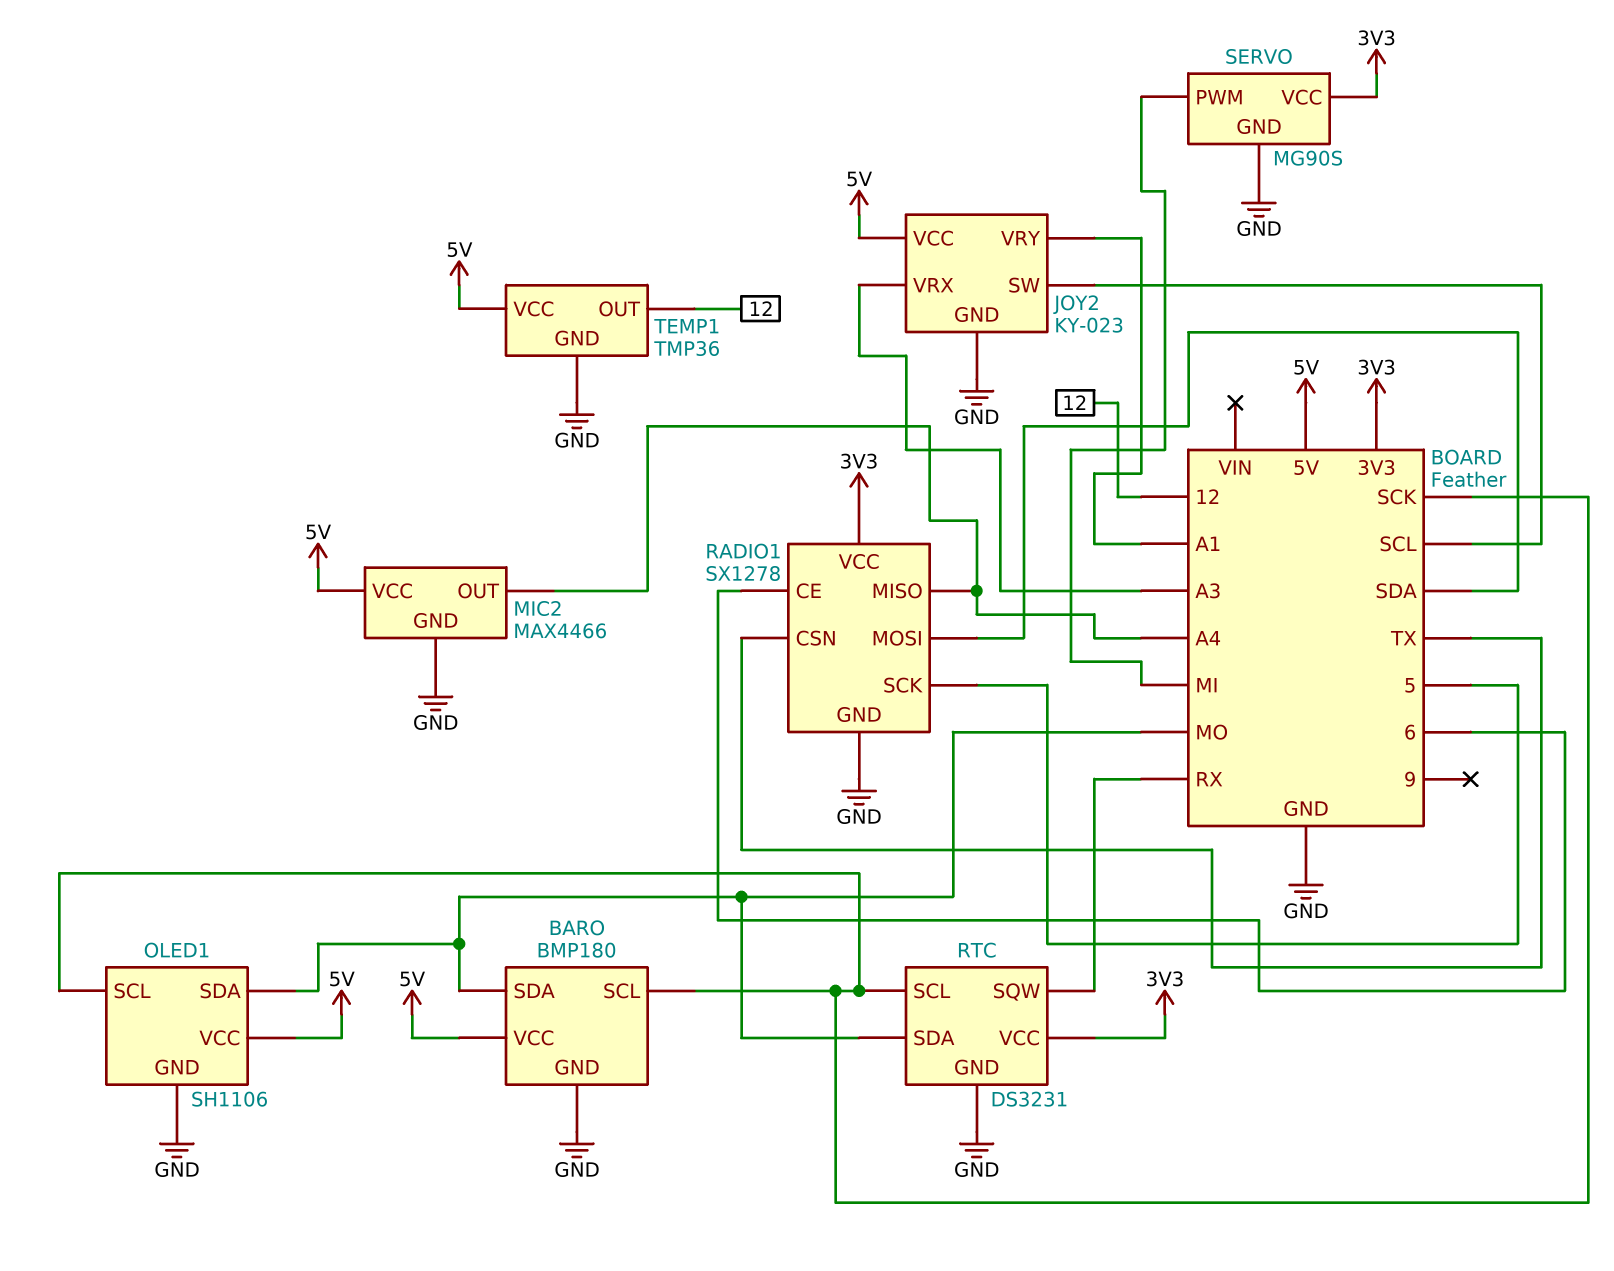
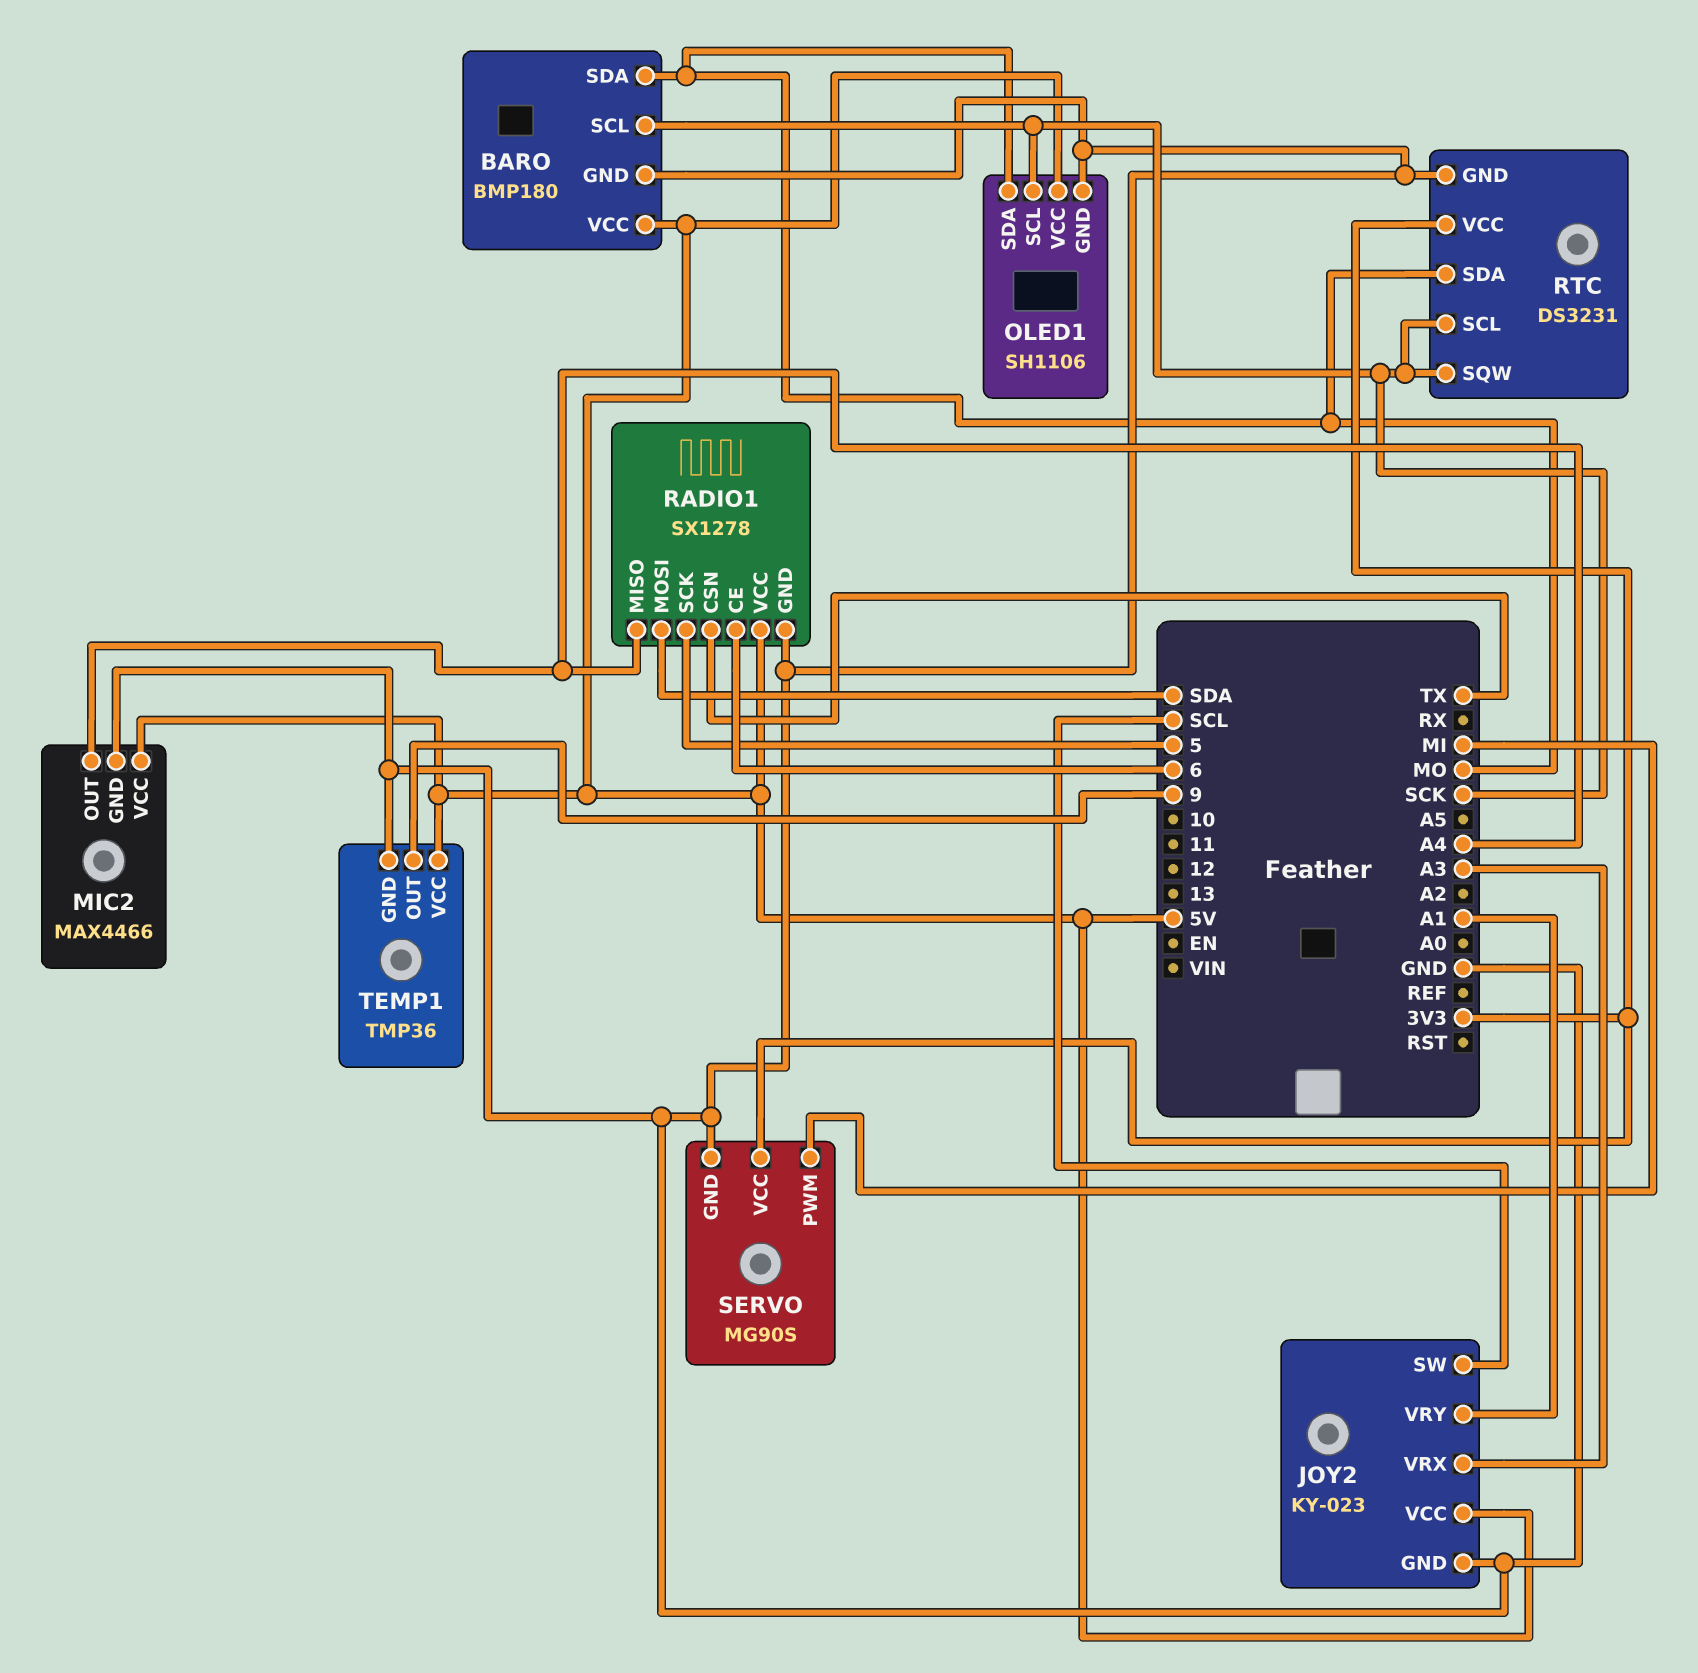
RADIO1 pin VCC: 3V3 -> 5V
RTC pin SQW: RX -> SCK
TEMP1 pin OUT: 12 -> 9

